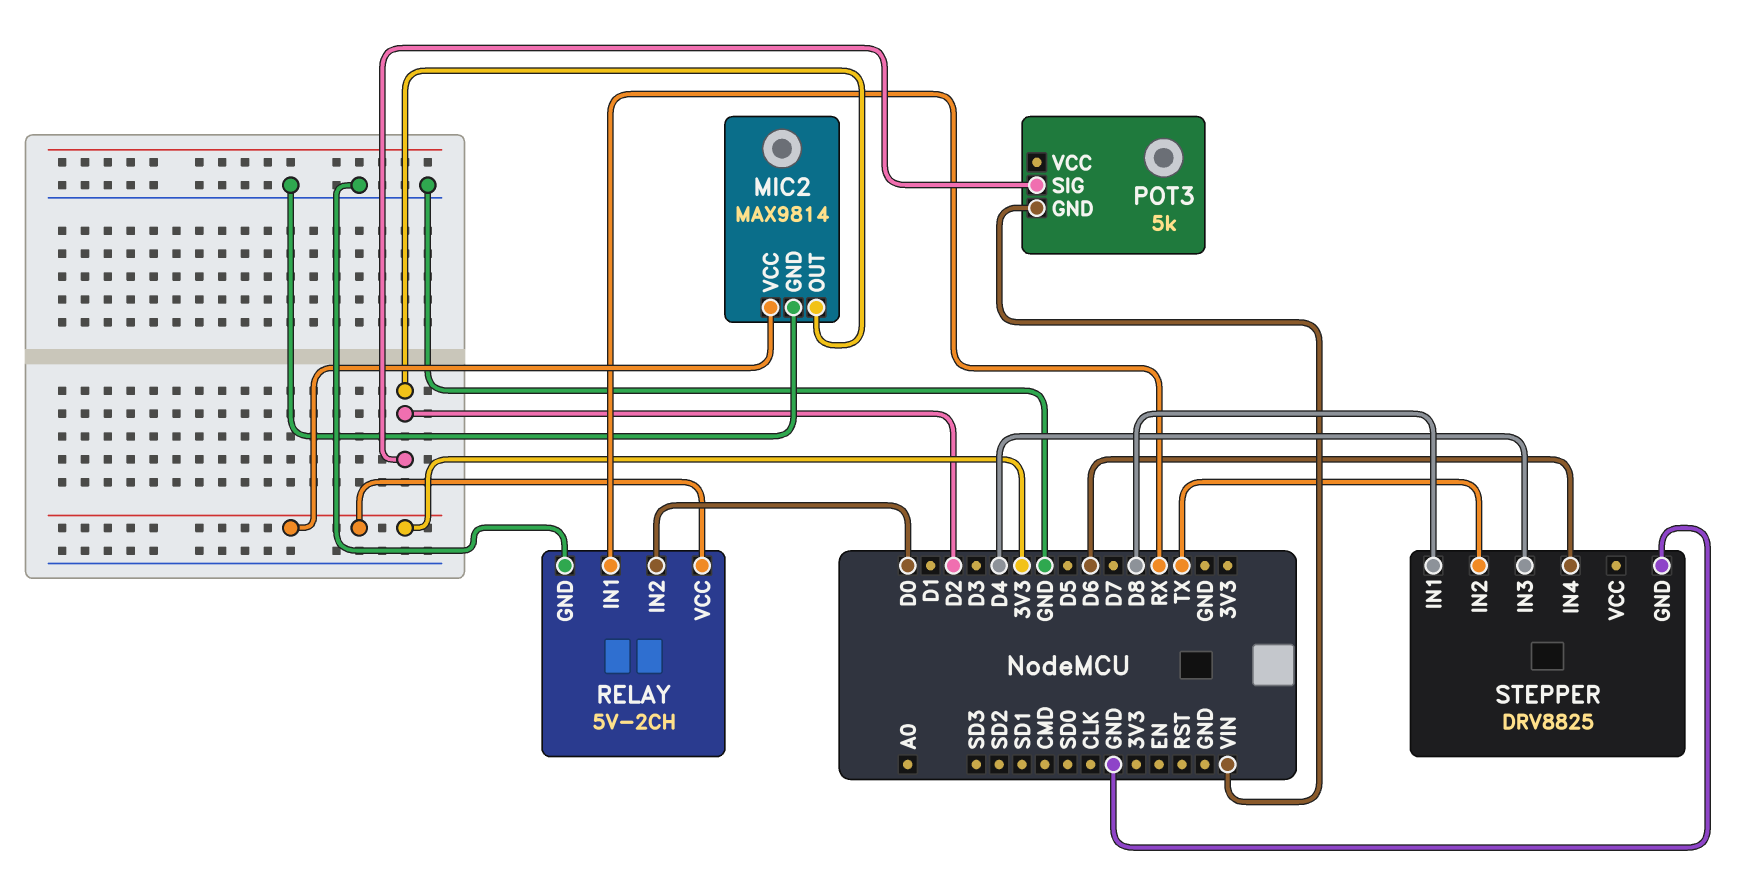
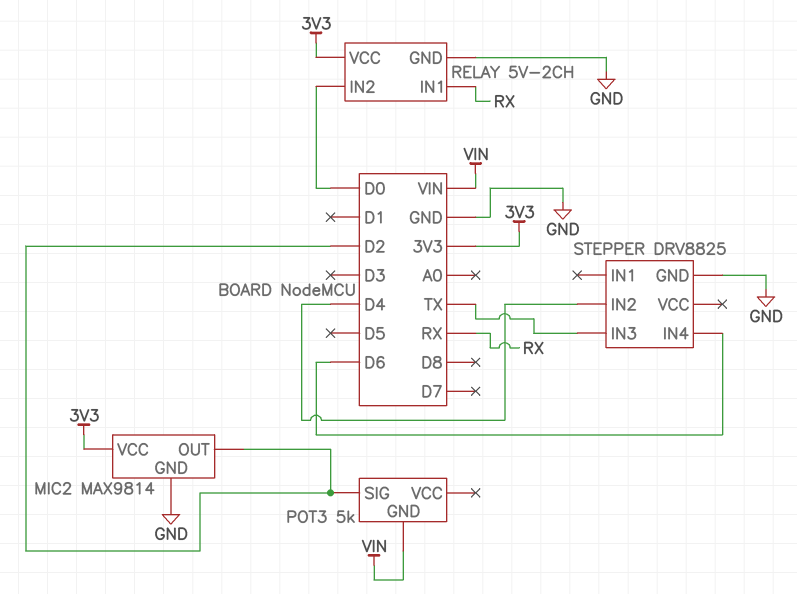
STEPPER pin IN1: D8 -> none
STEPPER pin IN2: TX -> D4
STEPPER pin IN3: D4 -> TX

